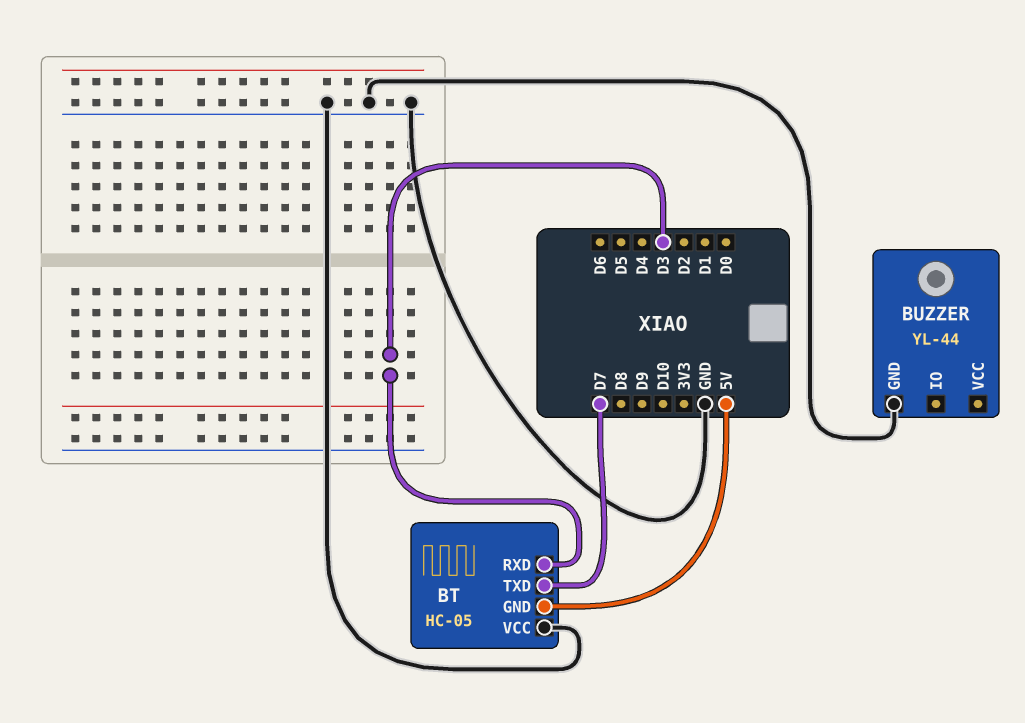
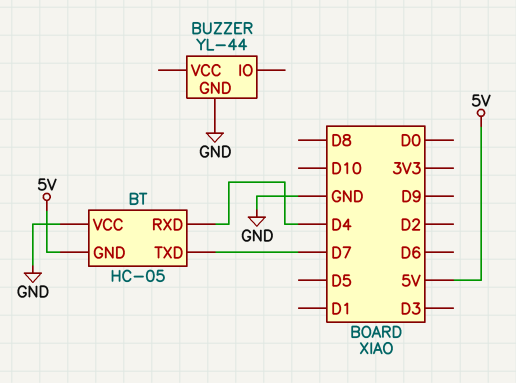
BT pin RXD: D3 -> D4

